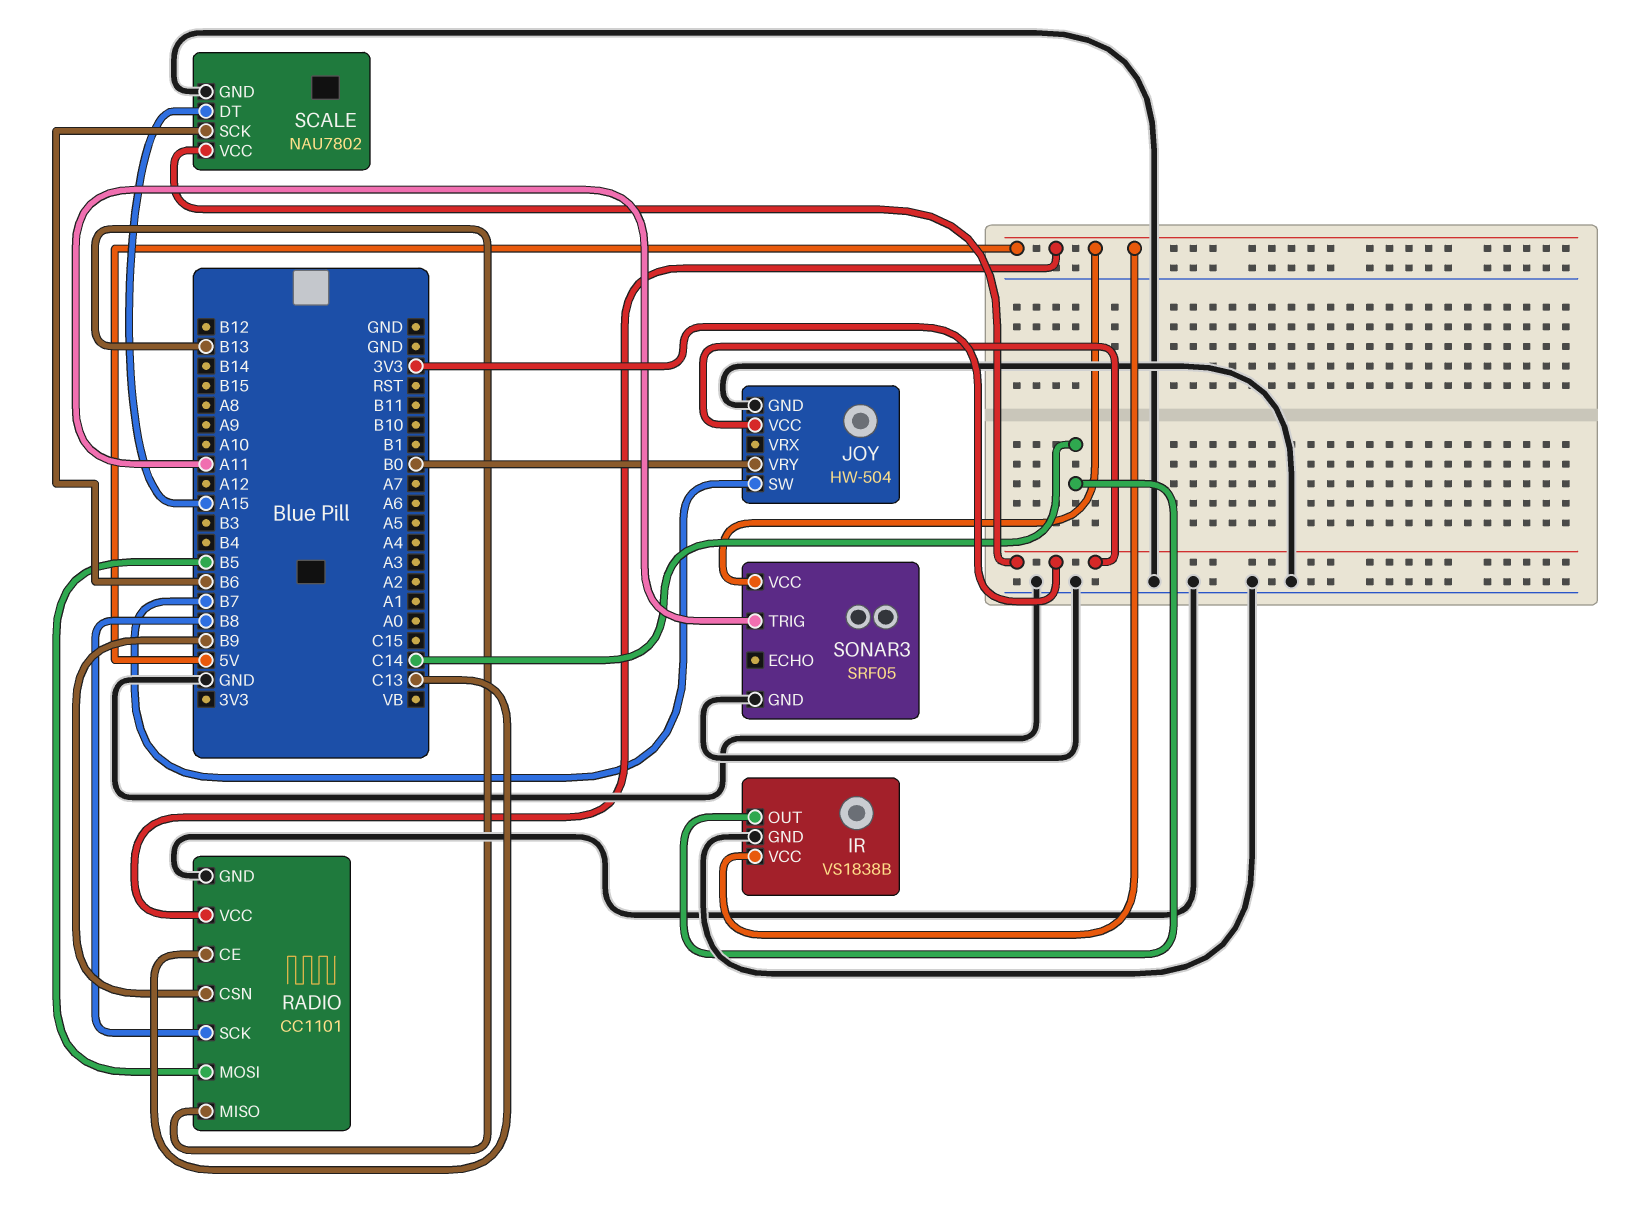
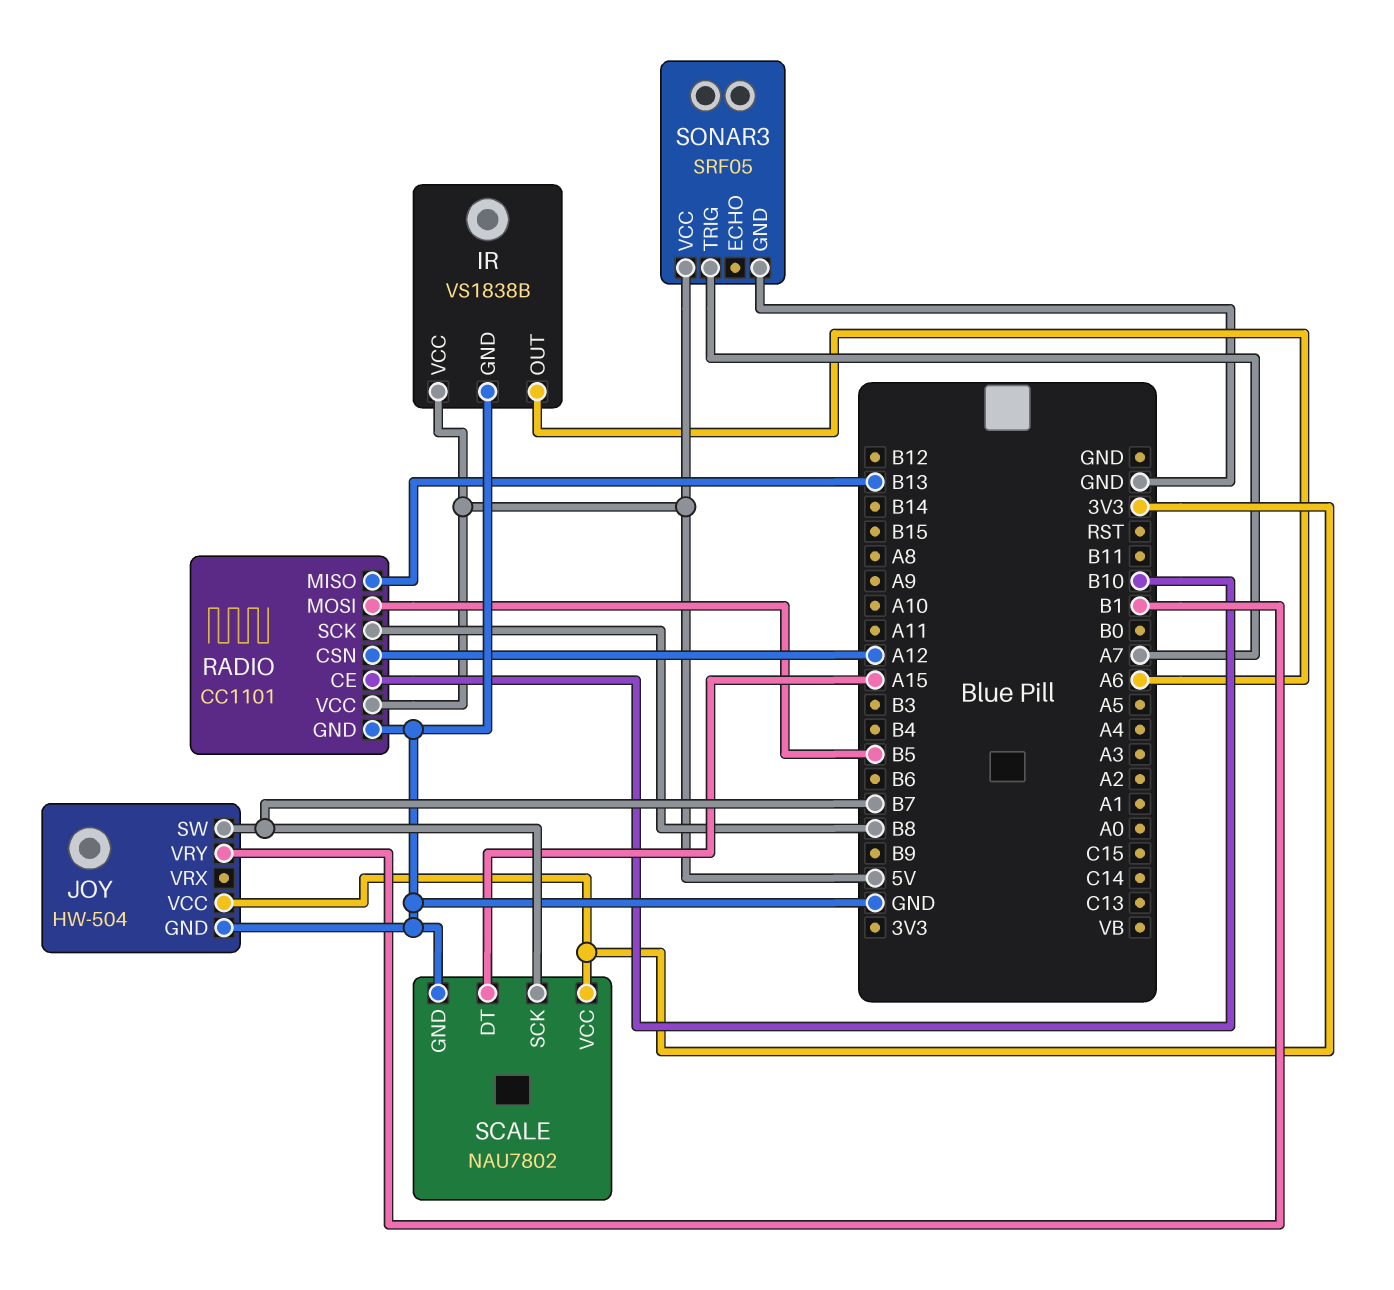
IR pin OUT: C14 -> A6
JOY pin VRY: B0 -> B1
RADIO pin CE: C13 -> B10
RADIO pin CSN: B9 -> A12
SCALE pin SCK: B6 -> B7
SONAR3 pin TRIG: A11 -> A7

